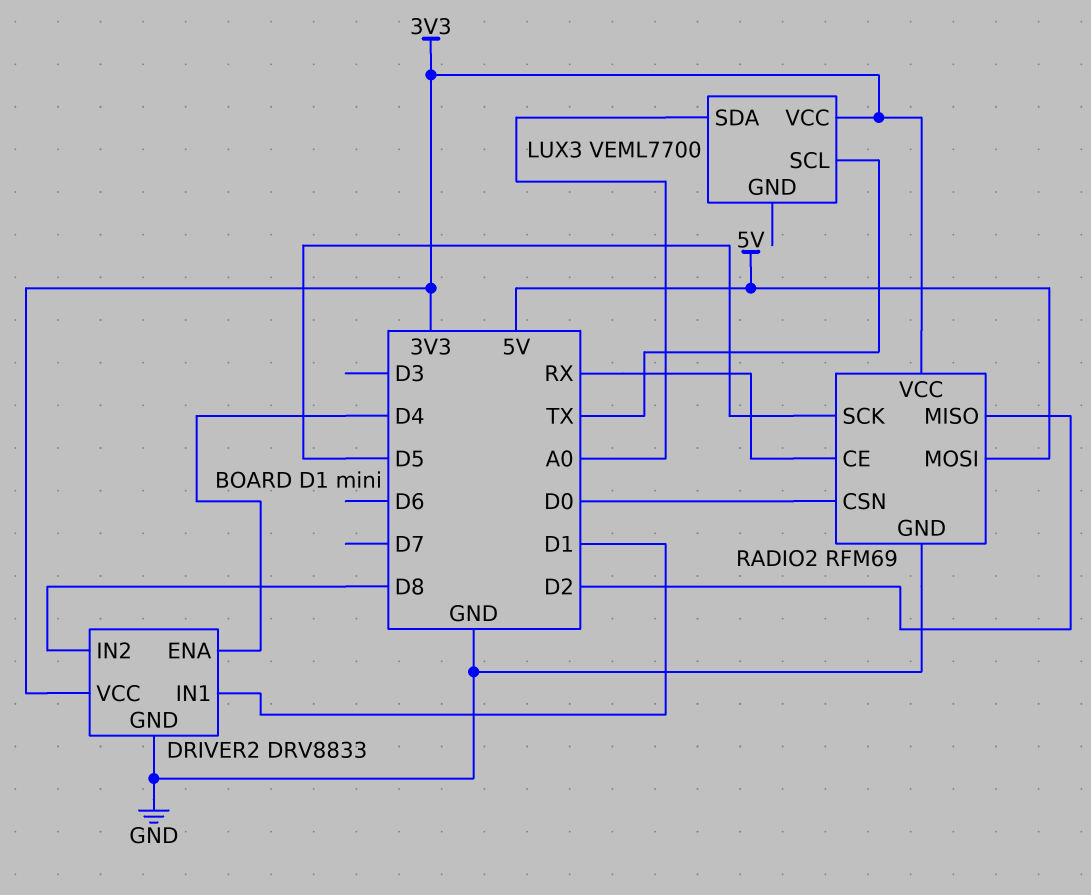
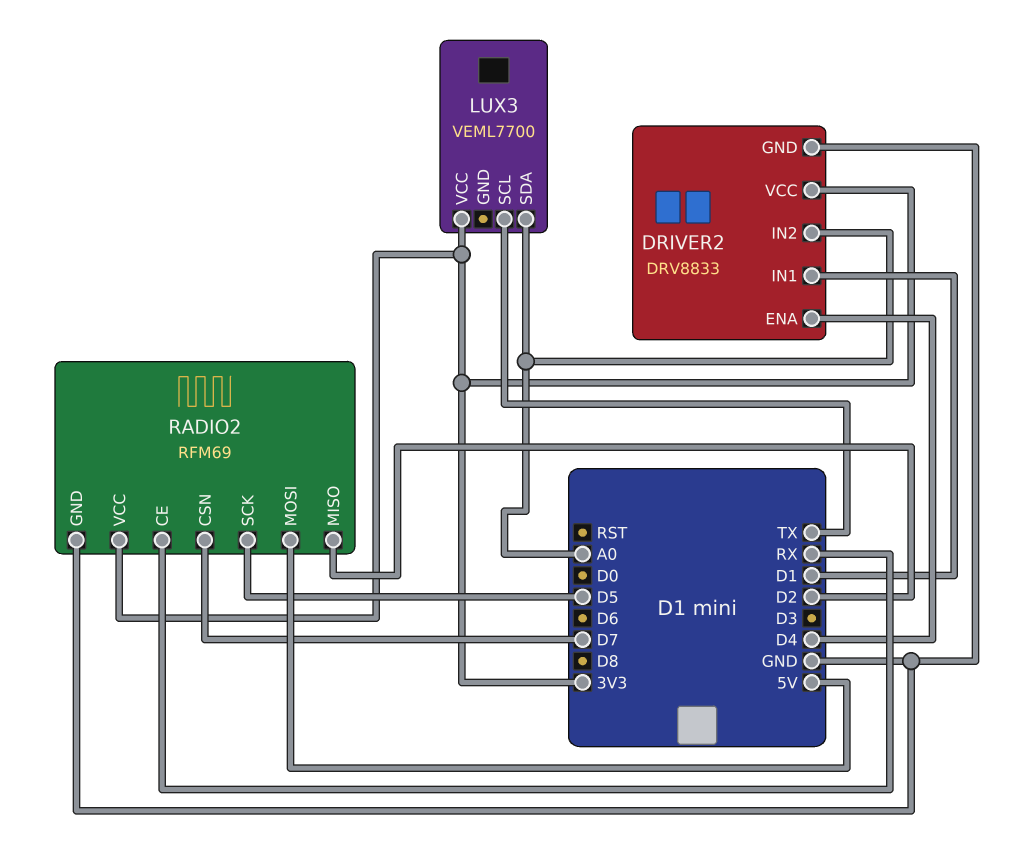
DRIVER2 pin IN2: D8 -> A0
RADIO2 pin CSN: D0 -> D7

